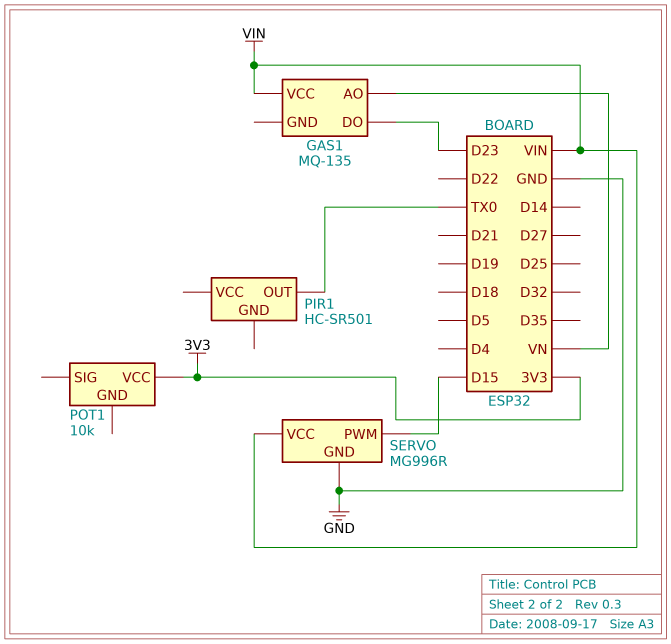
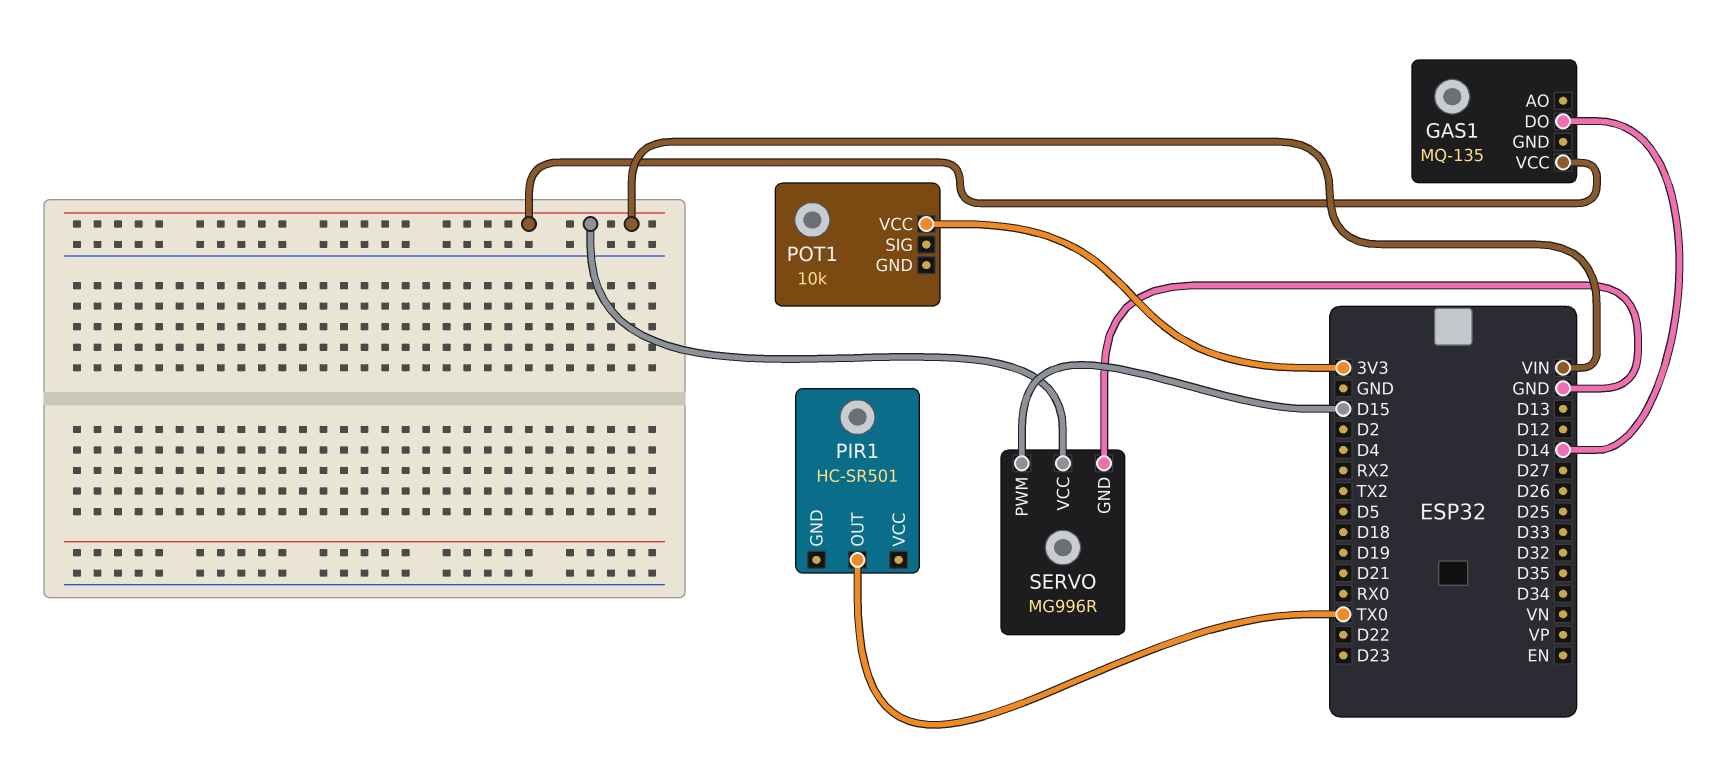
GAS1 pin AO: VN -> none
GAS1 pin DO: D23 -> D14

